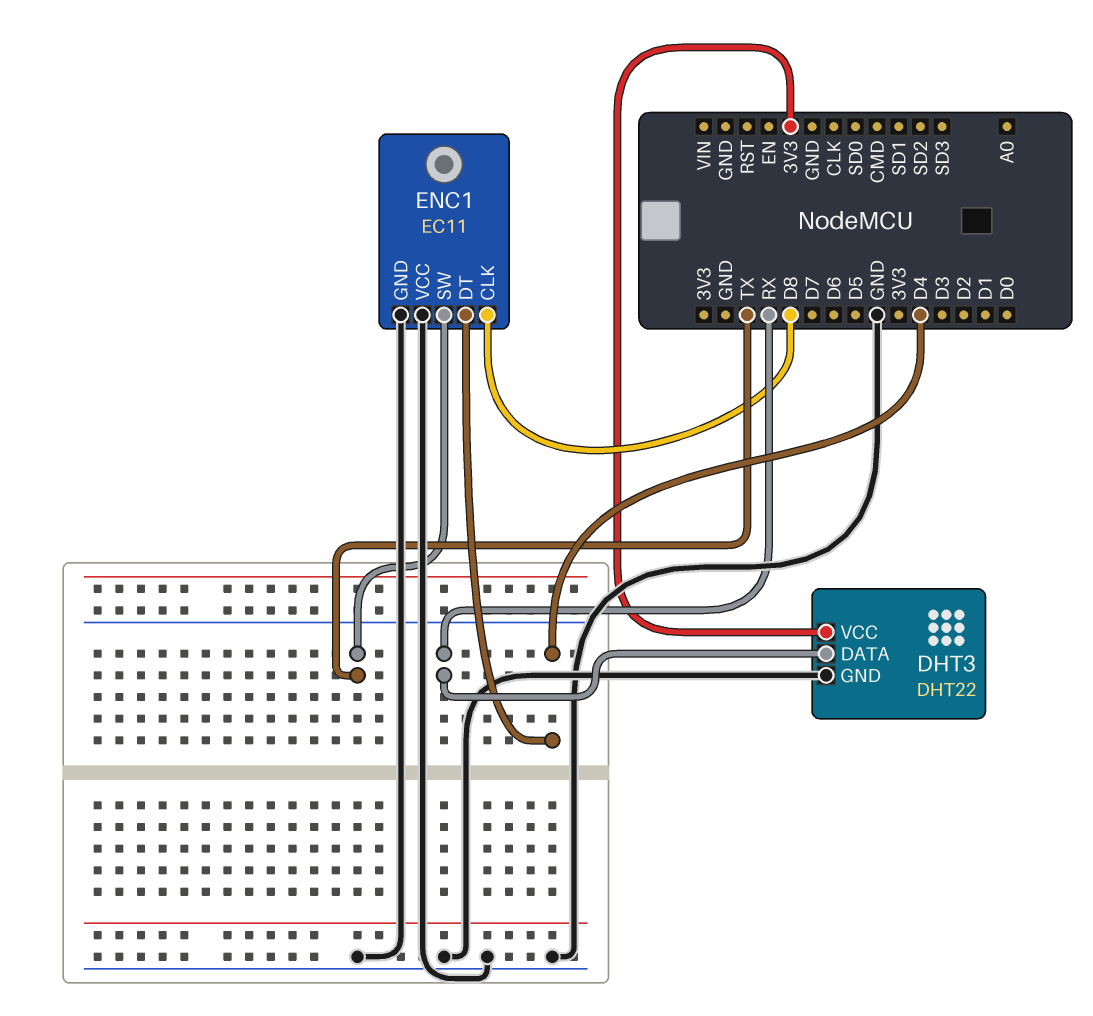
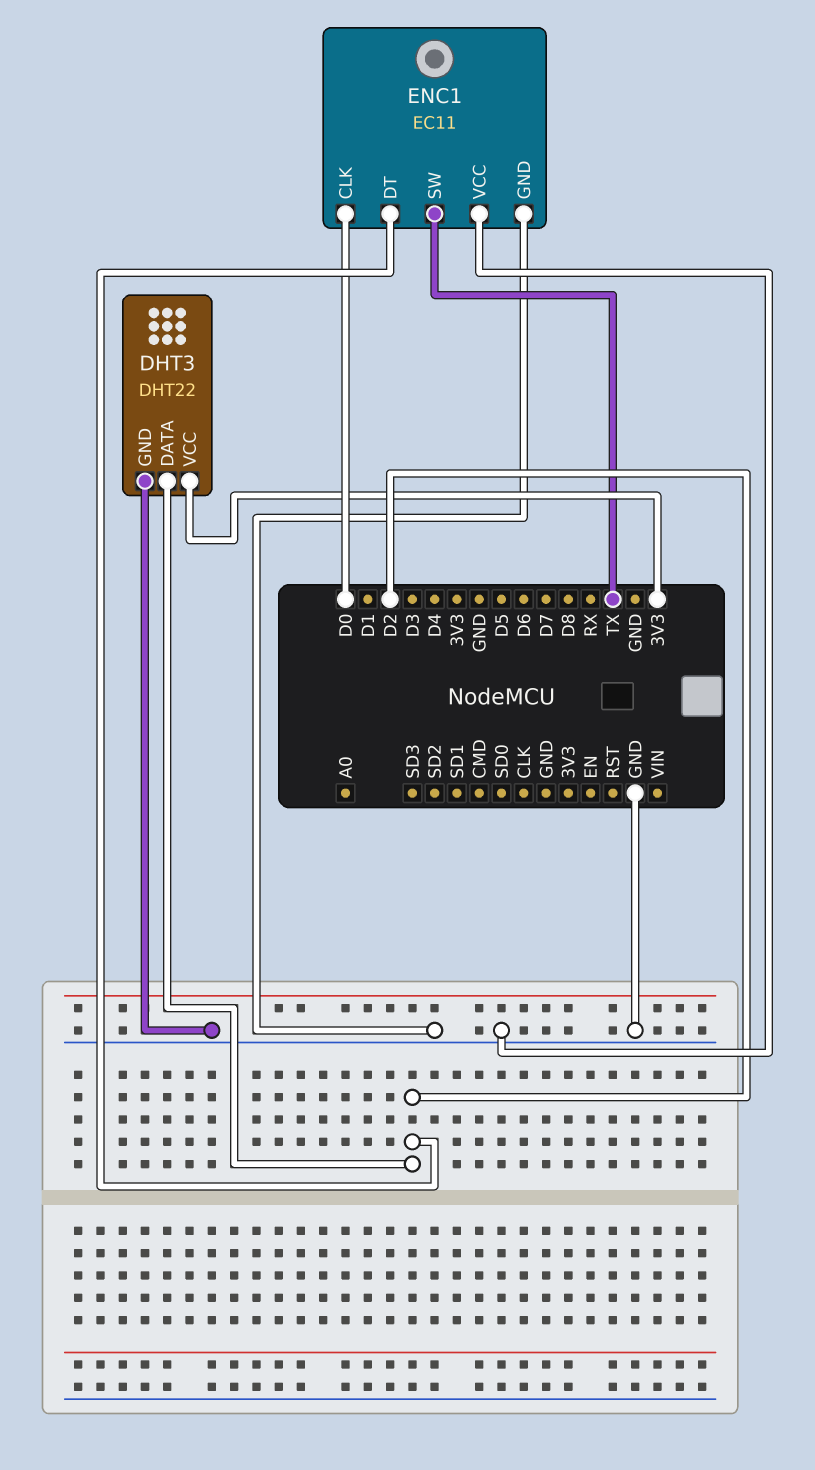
DHT3 pin DATA: RX -> D2
ENC1 pin CLK: D8 -> D0
ENC1 pin DT: D4 -> D2

